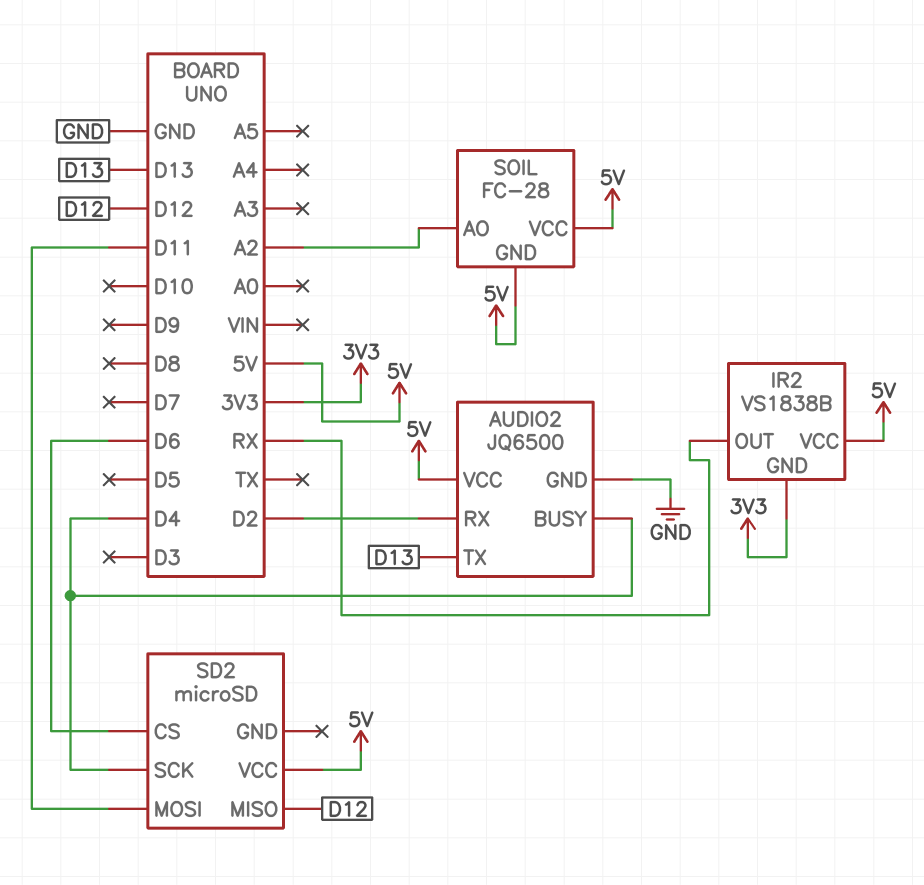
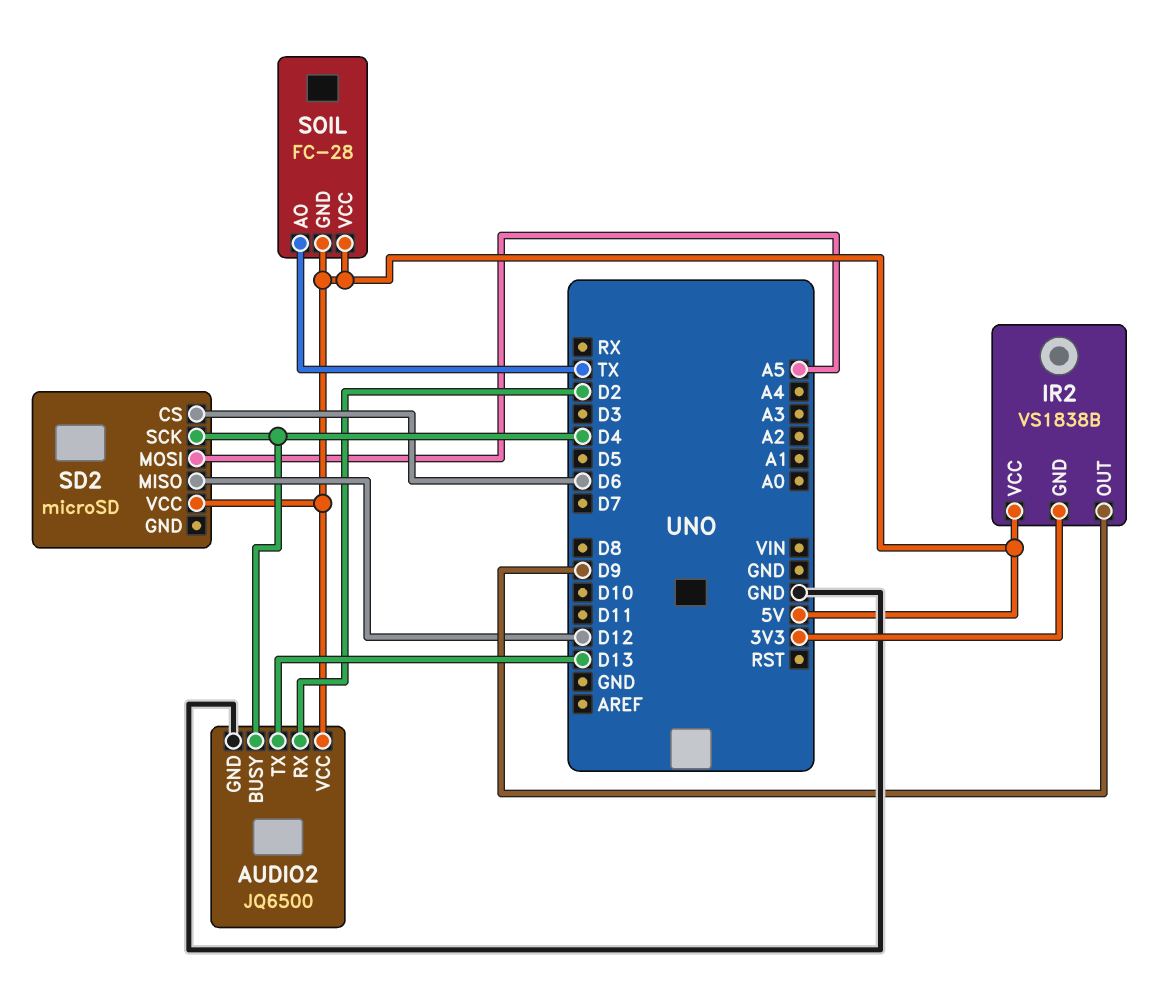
IR2 pin OUT: RX -> D9
SD2 pin MOSI: D11 -> A5
SOIL pin AO: A2 -> TX

